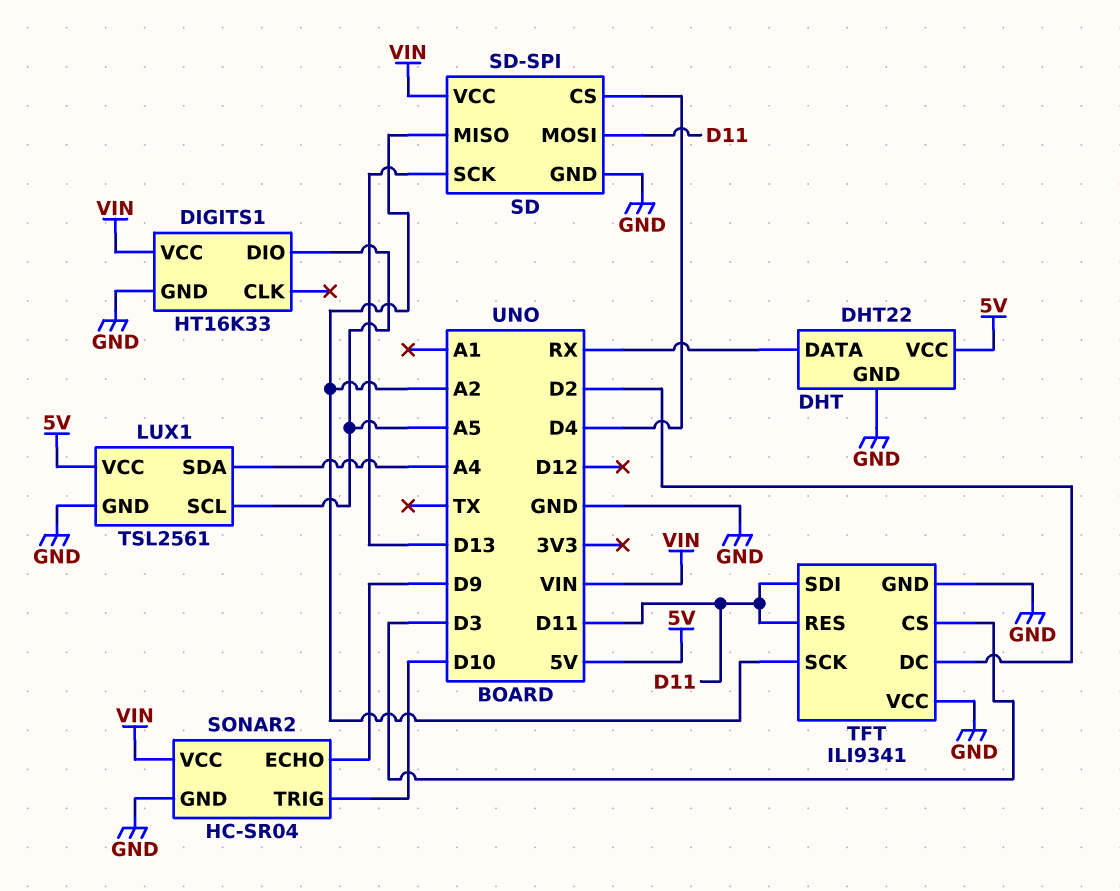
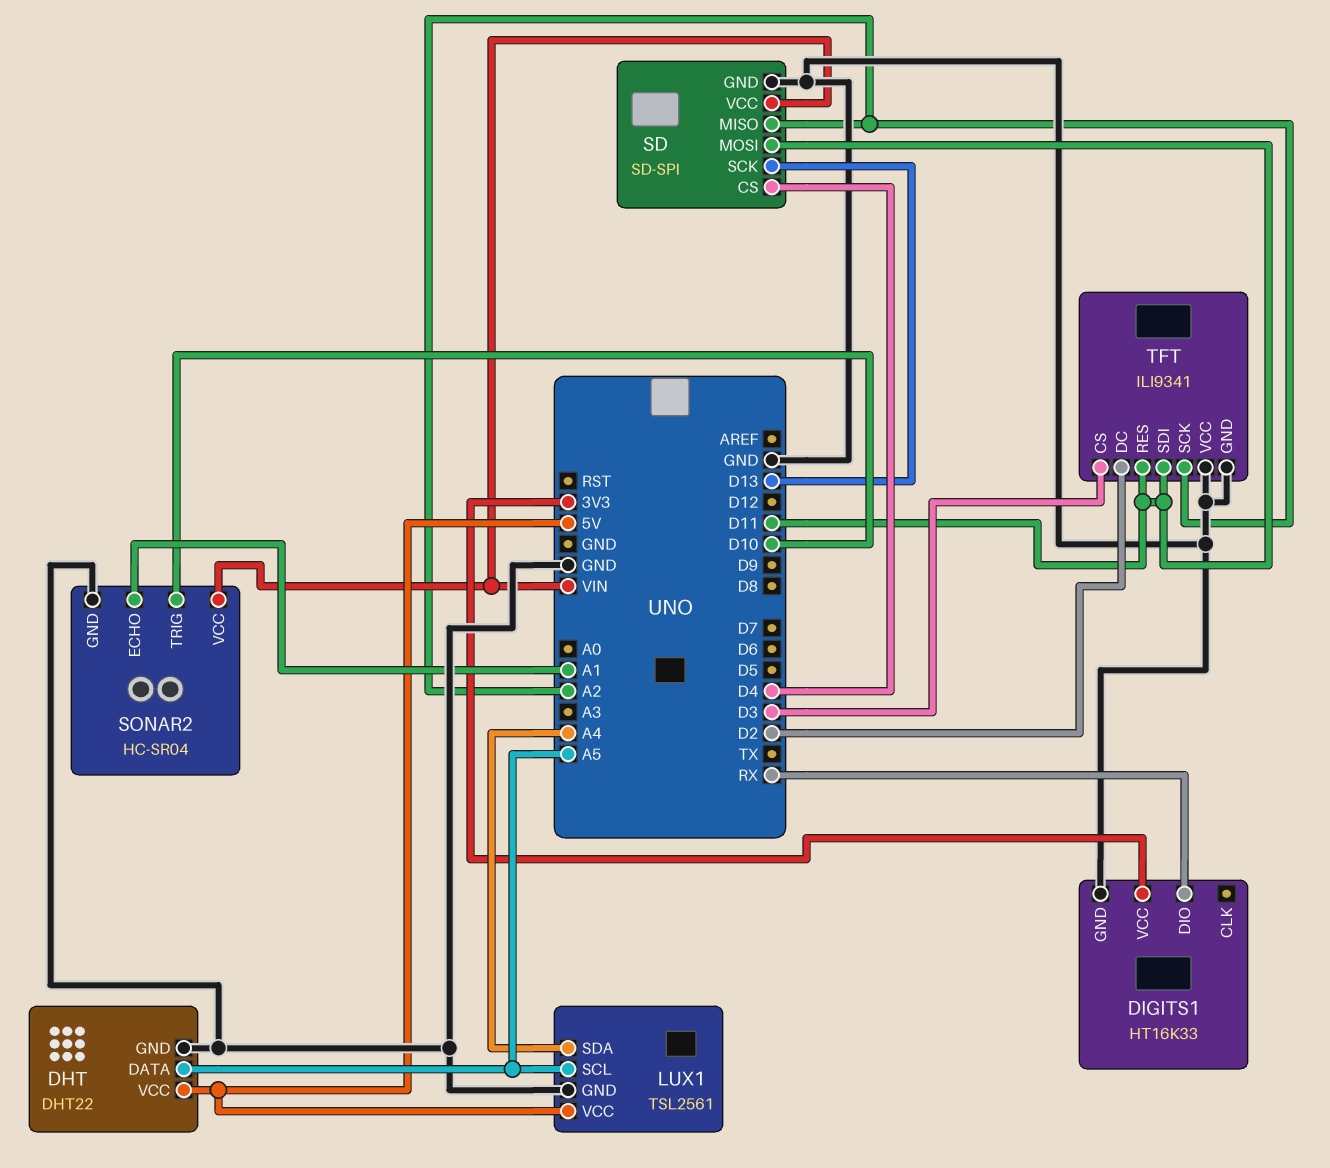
DHT pin DATA: RX -> A5
DIGITS1 pin DIO: A5 -> RX
DIGITS1 pin VCC: VIN -> 3V3
SONAR2 pin ECHO: D9 -> A1

